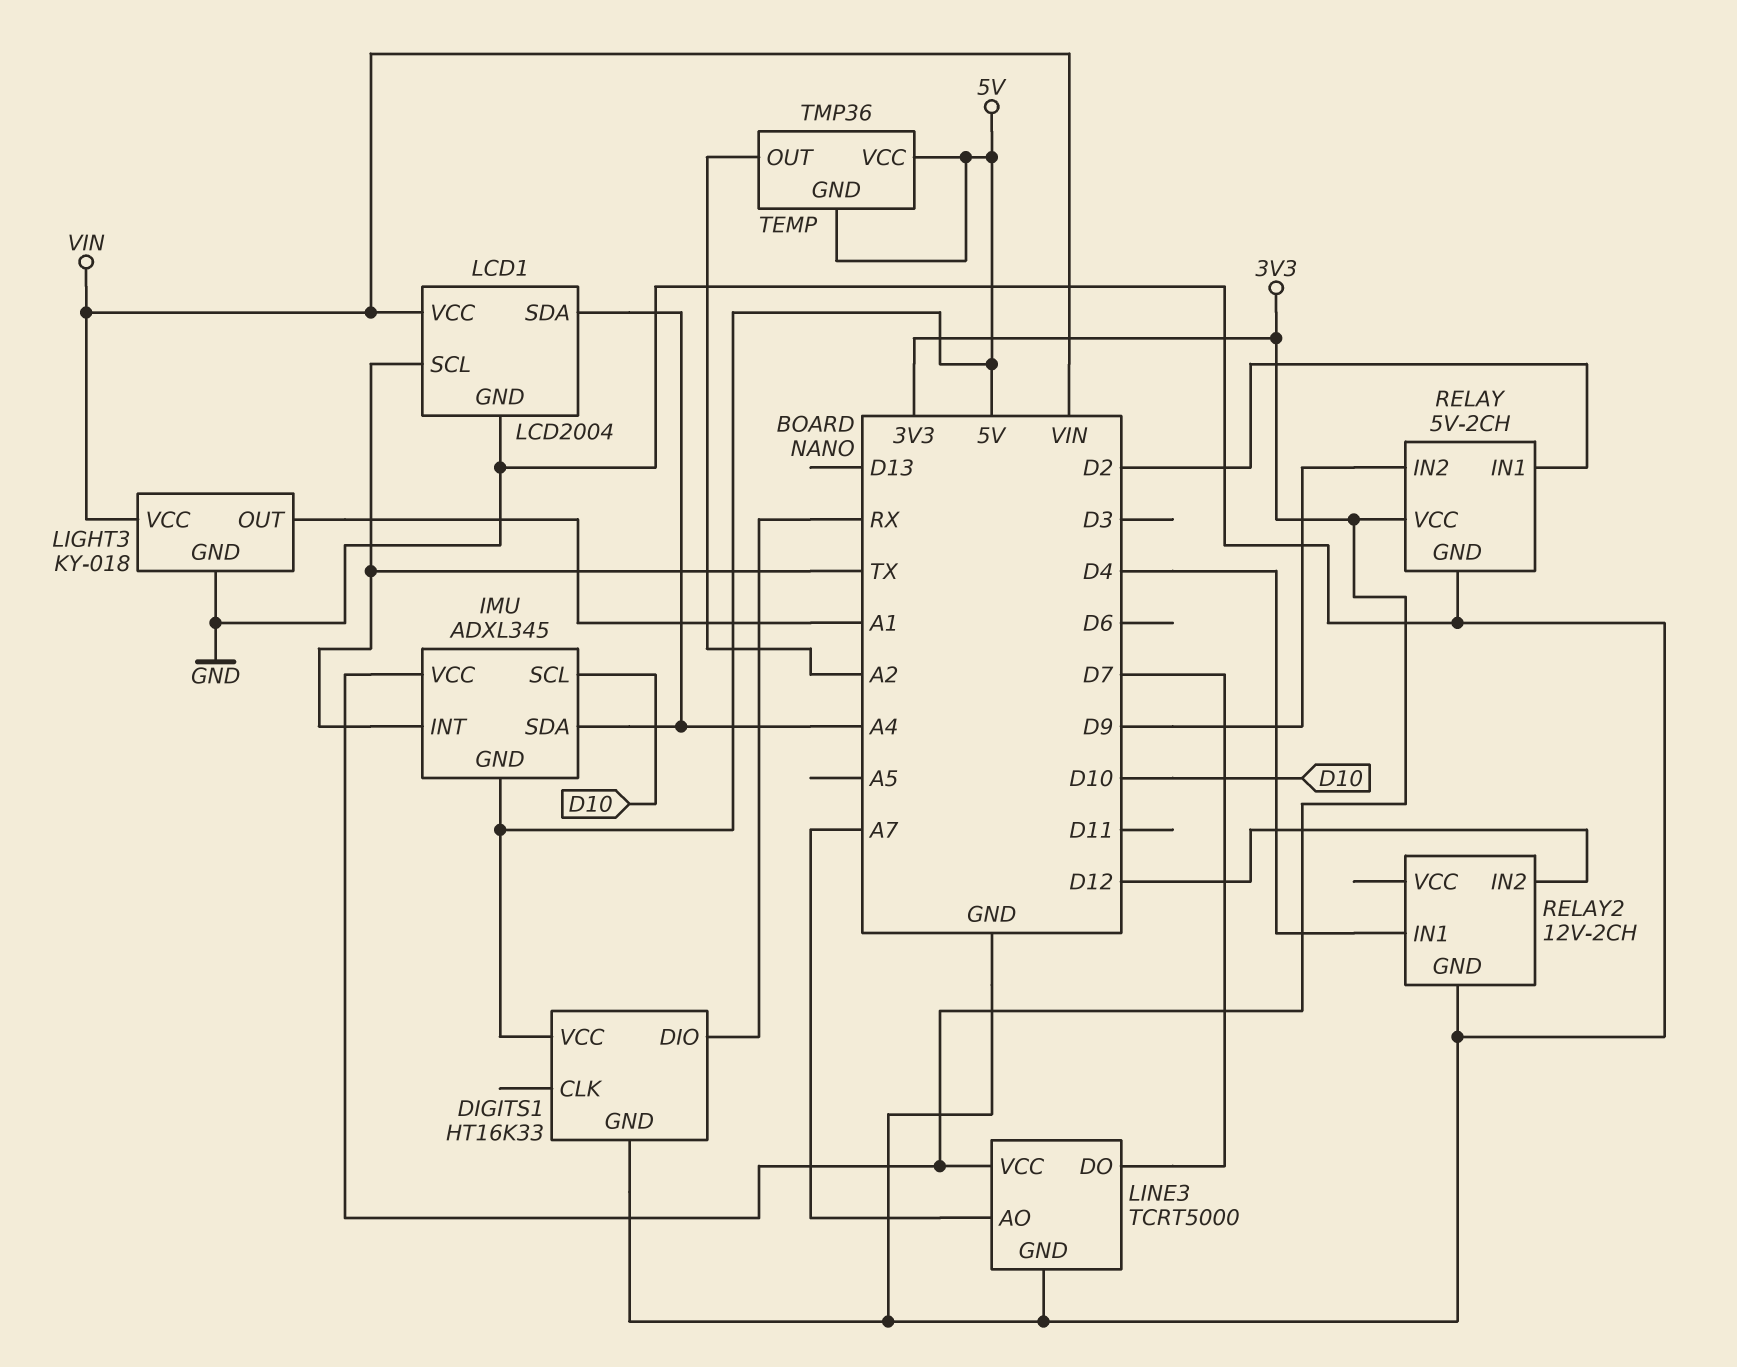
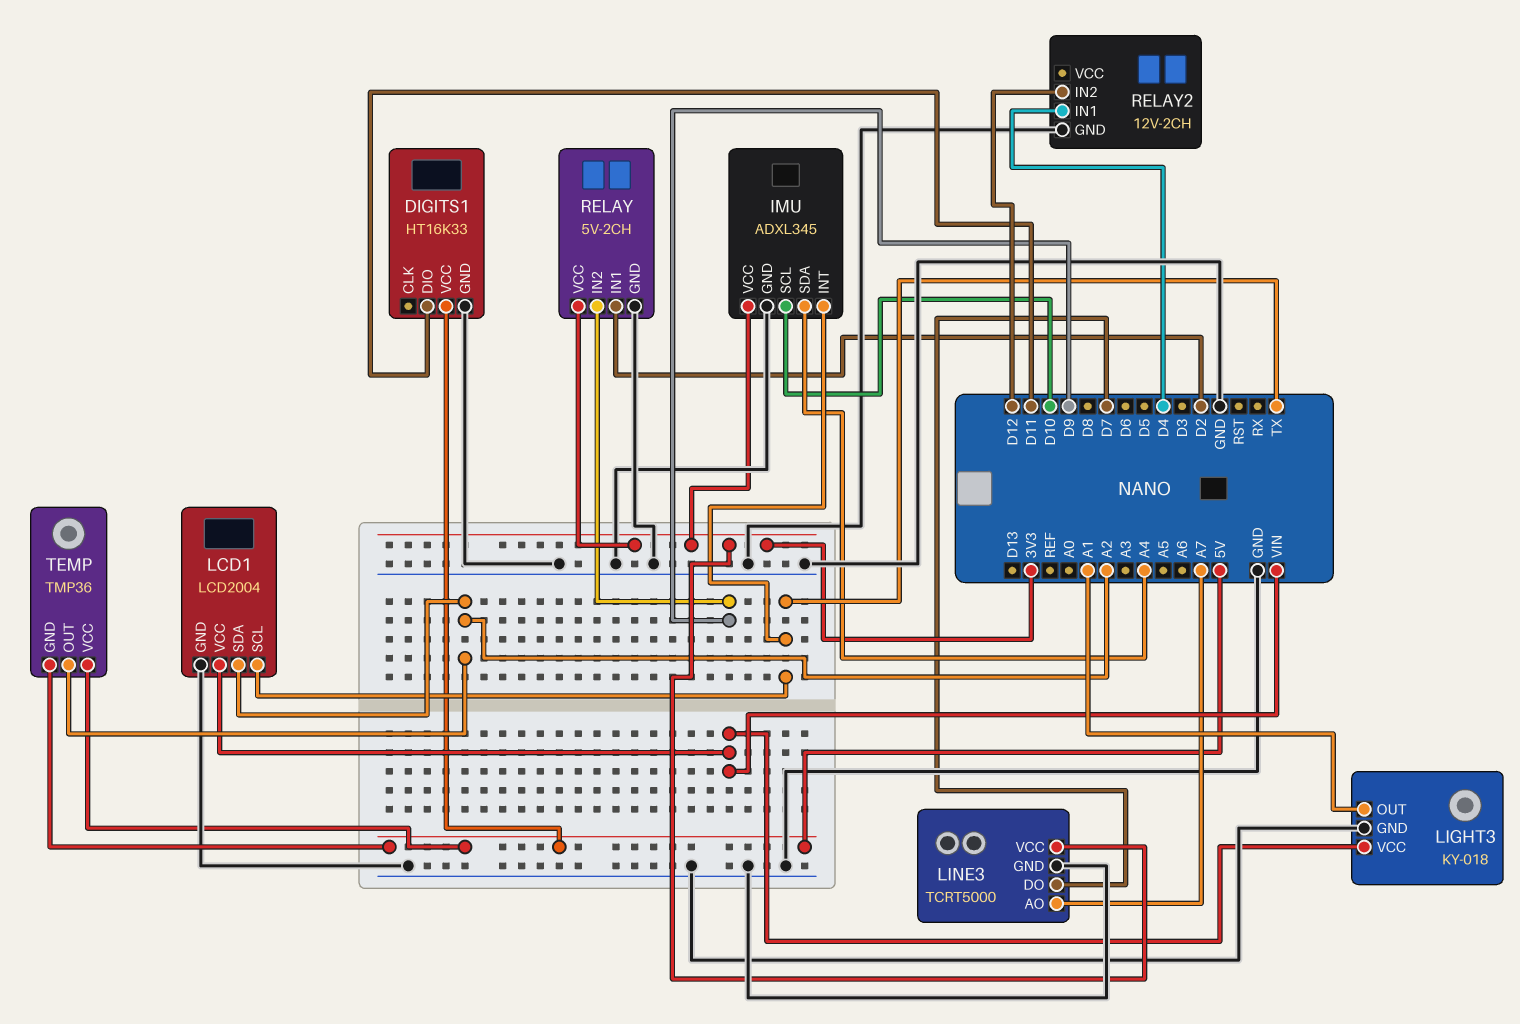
DIGITS1 pin DIO: RX -> D11
IMU pin GND: 5V -> GND
LCD1 pin SDA: A4 -> A2

